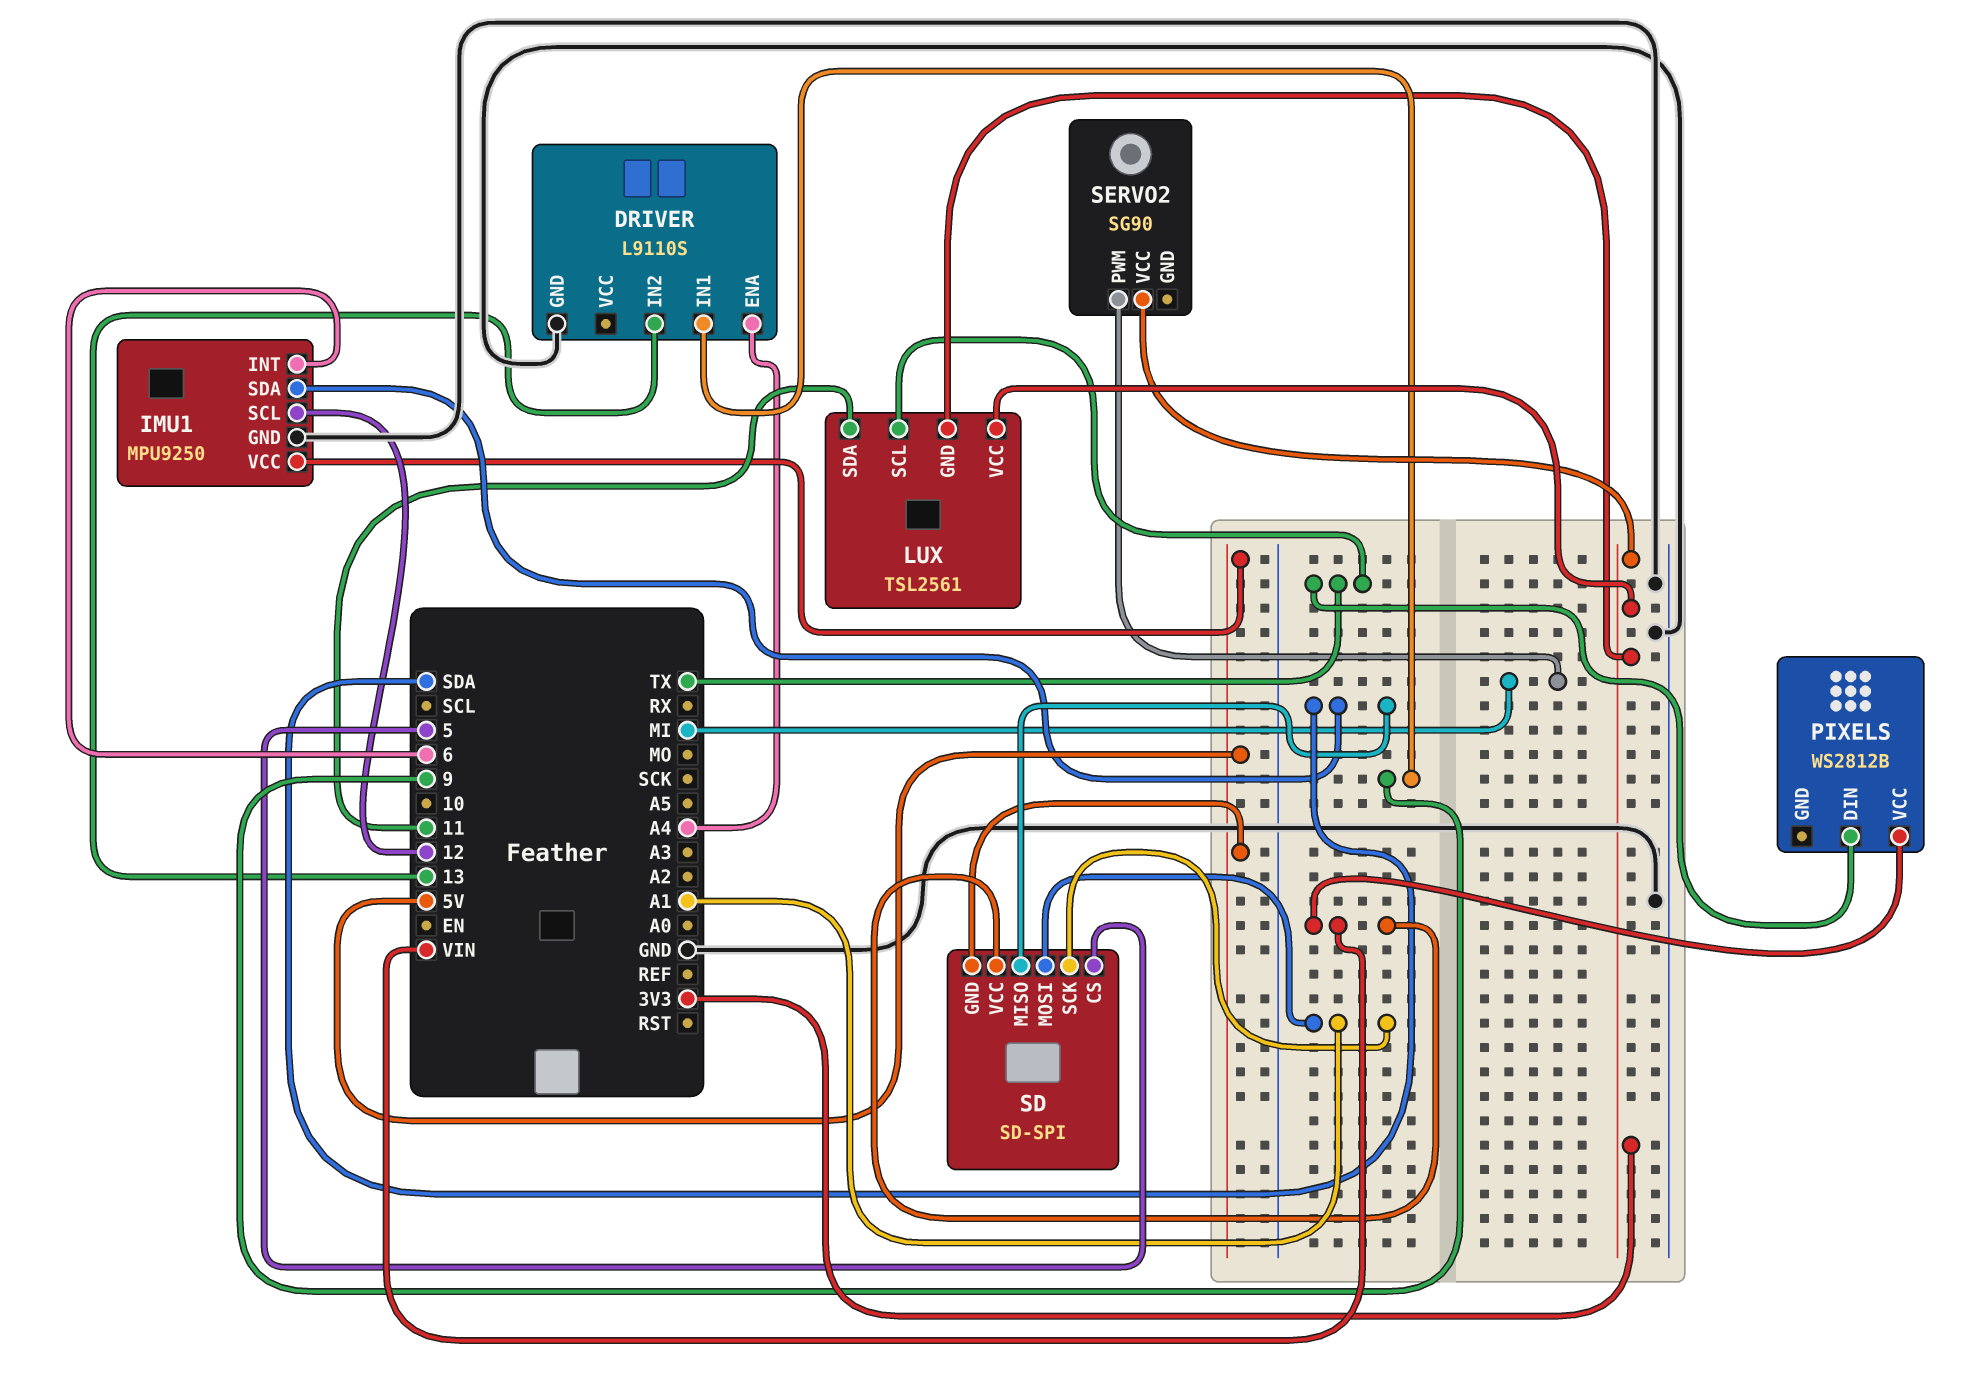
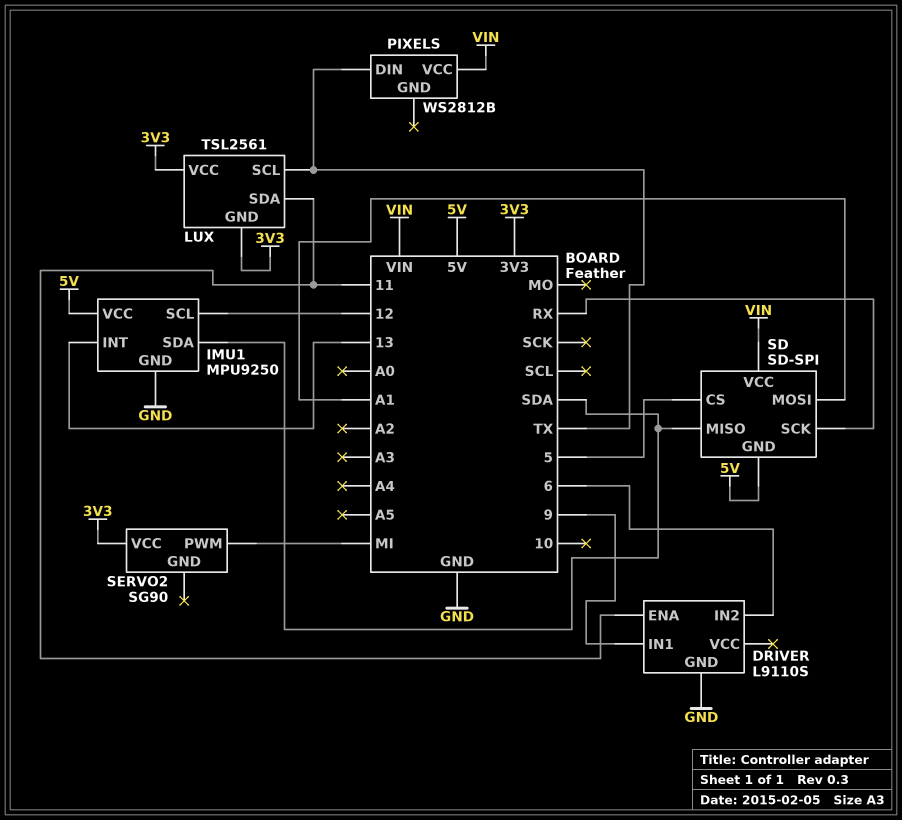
DRIVER pin ENA: A4 -> 11
DRIVER pin IN2: 13 -> 6
IMU1 pin INT: 6 -> 13
SD pin SCK: A1 -> RX

